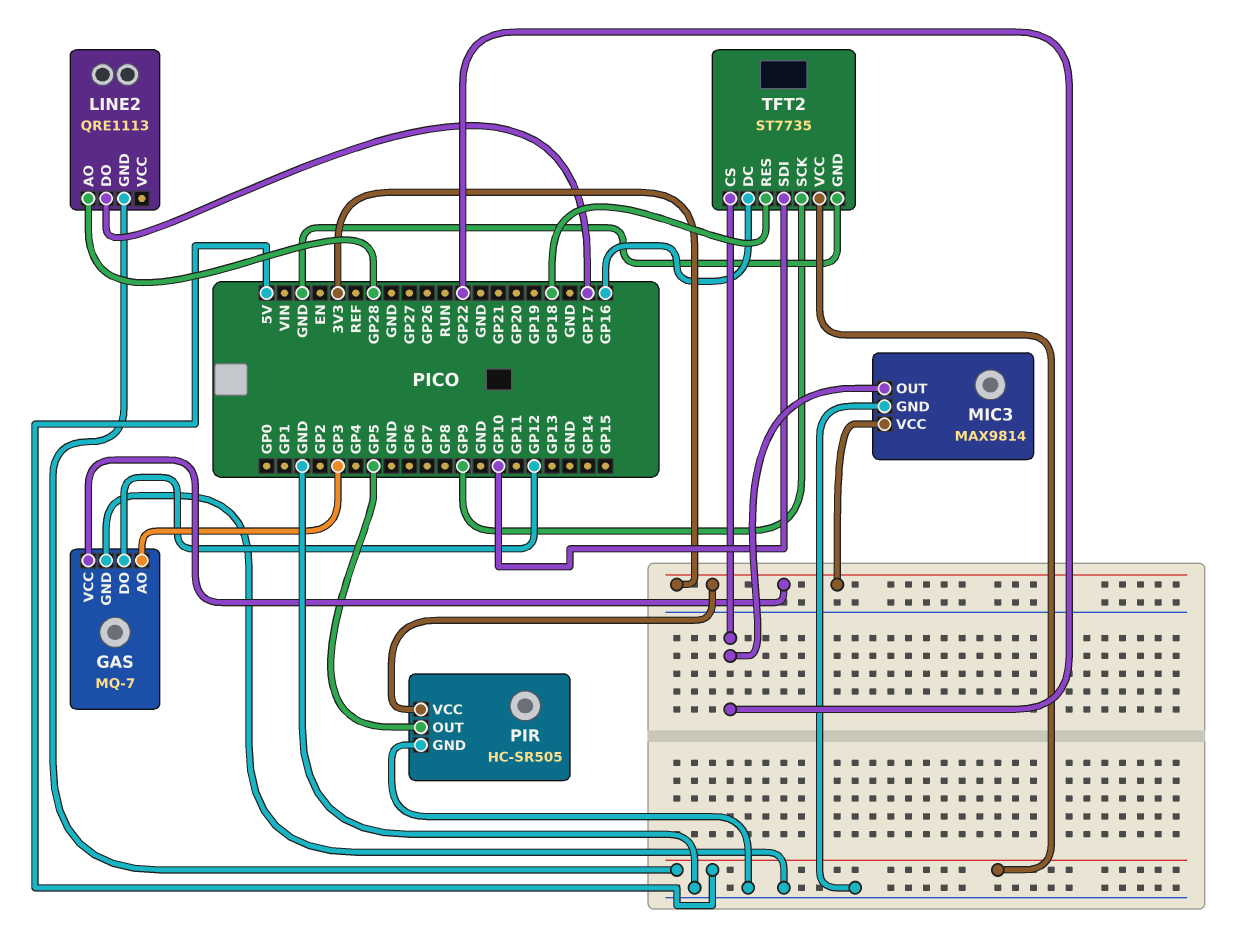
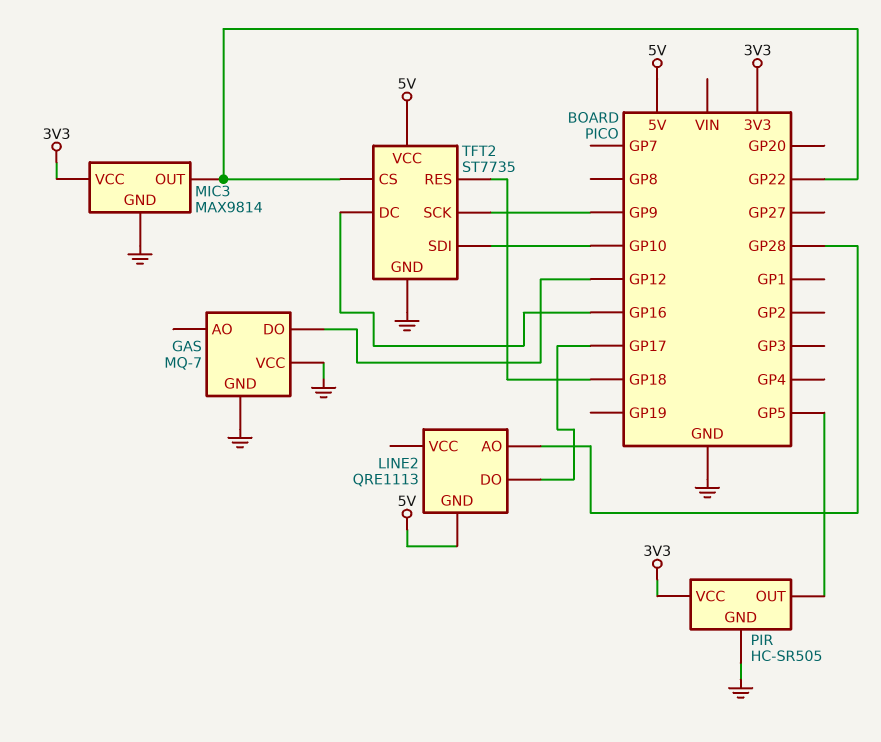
GAS pin AO: GP3 -> none
GAS pin VCC: 3V3 -> GND

